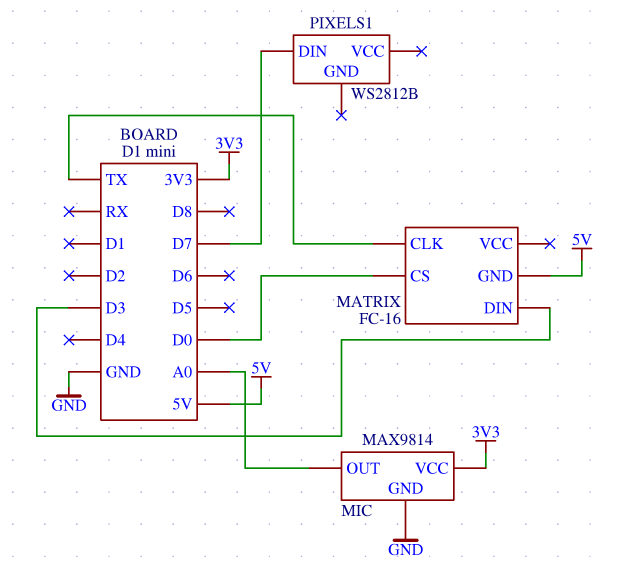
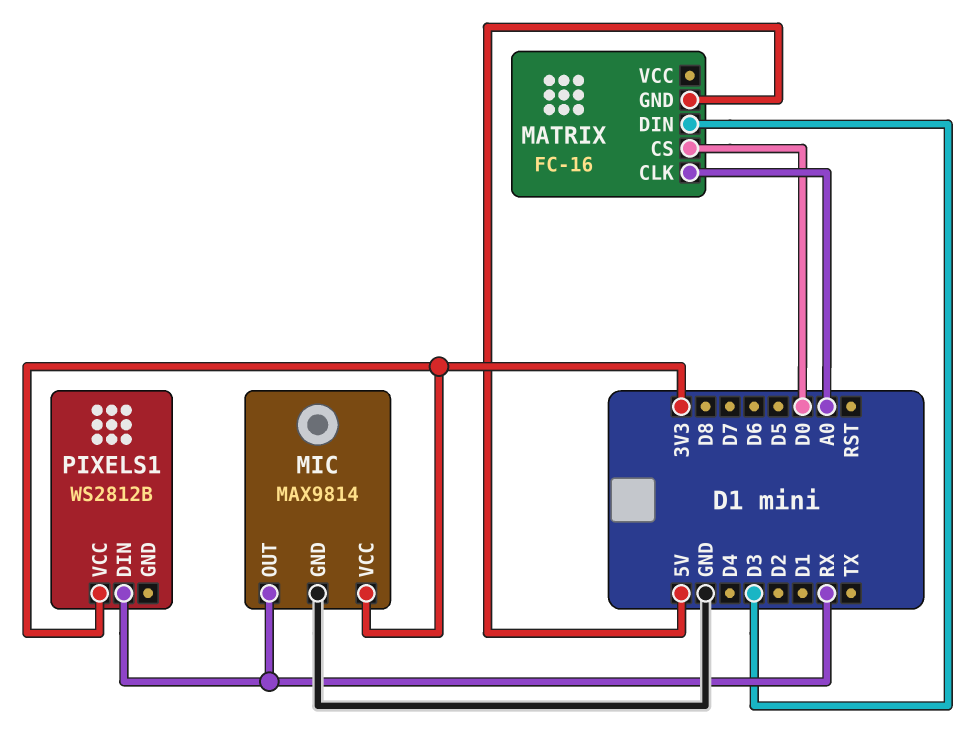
MATRIX pin CLK: TX -> A0
MIC pin OUT: A0 -> RX
PIXELS1 pin DIN: D7 -> RX
PIXELS1 pin VCC: none -> 3V3

